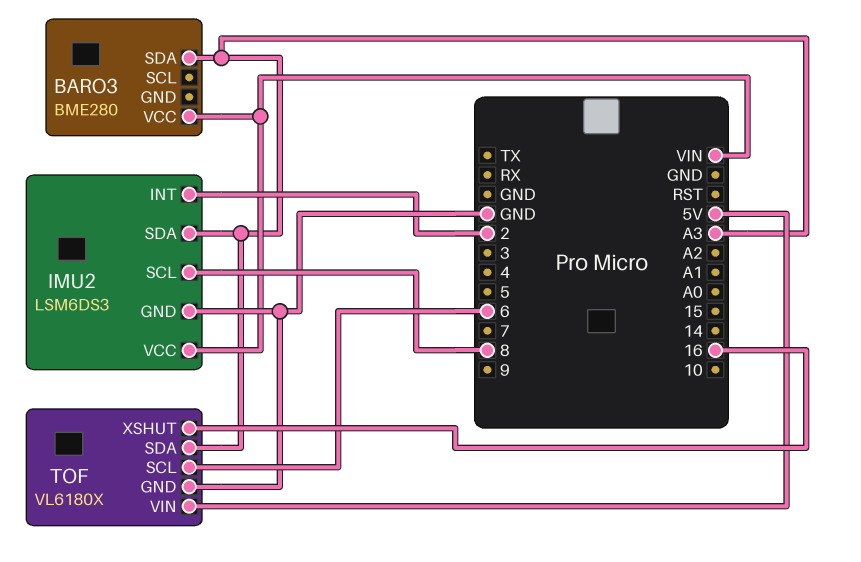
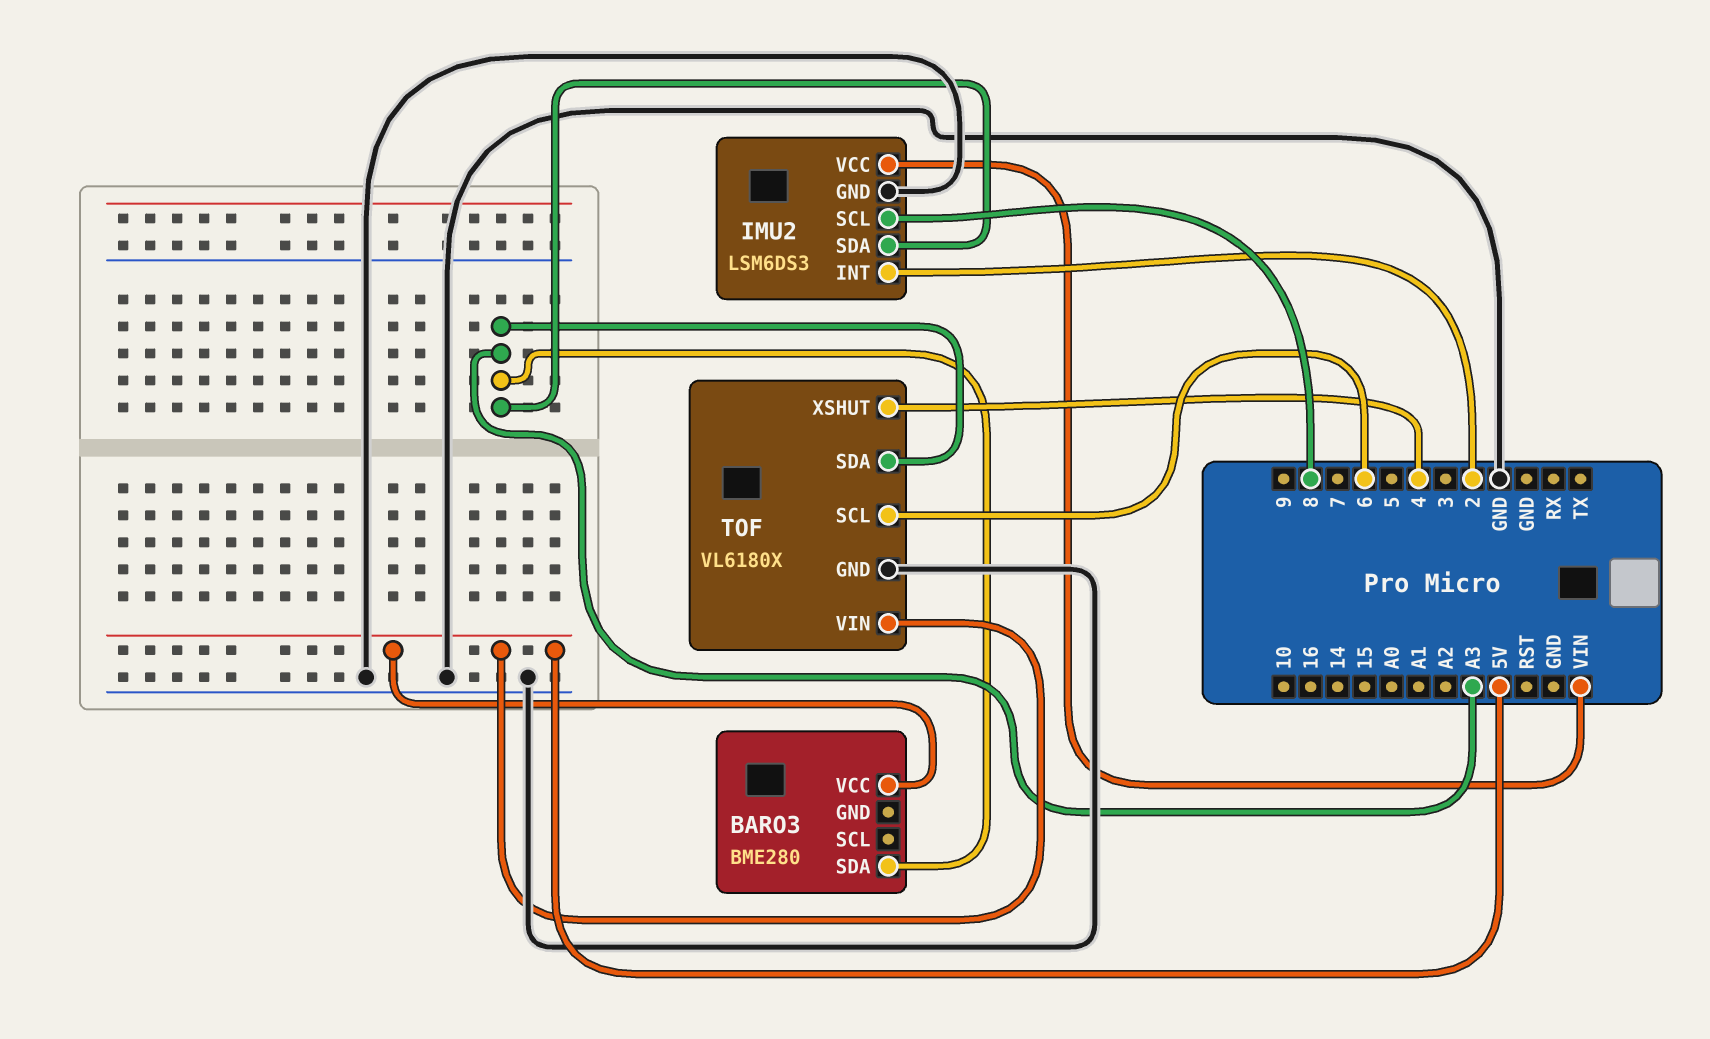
BARO3 pin VCC: VIN -> 5V
TOF pin XSHUT: 16 -> 4

